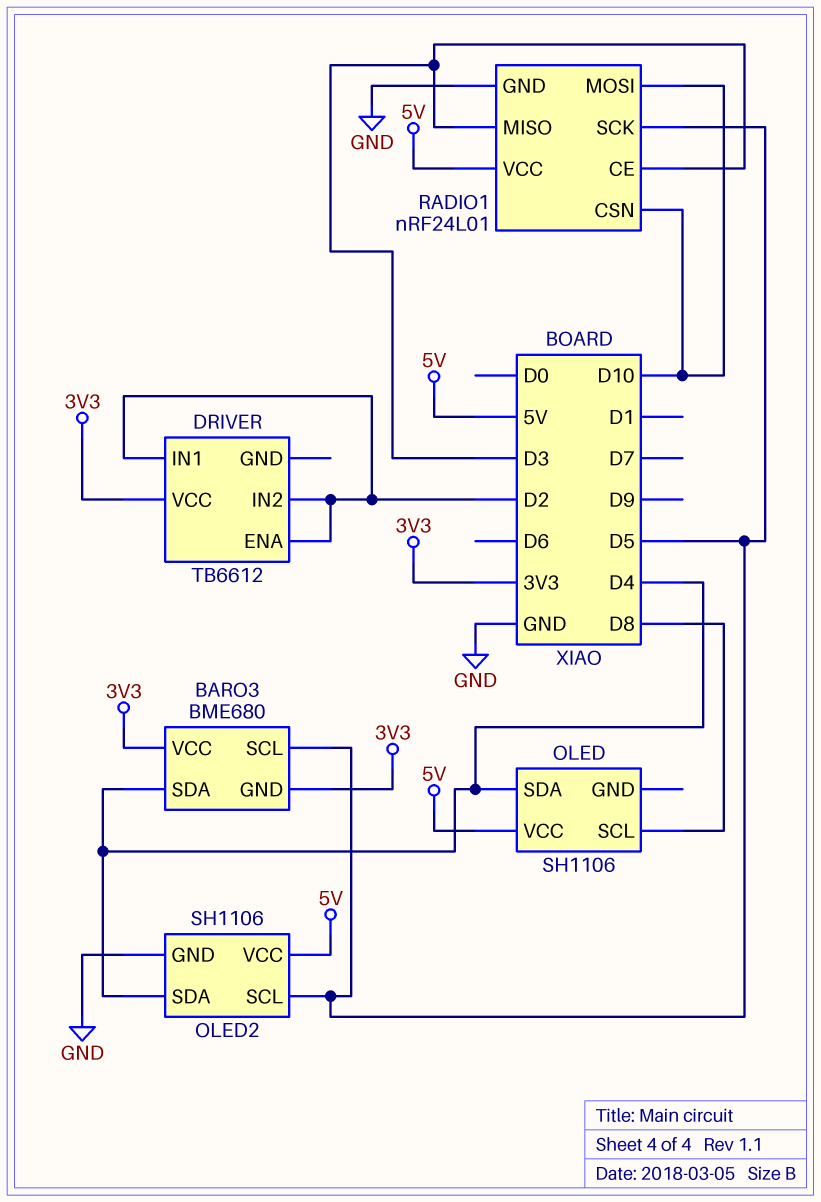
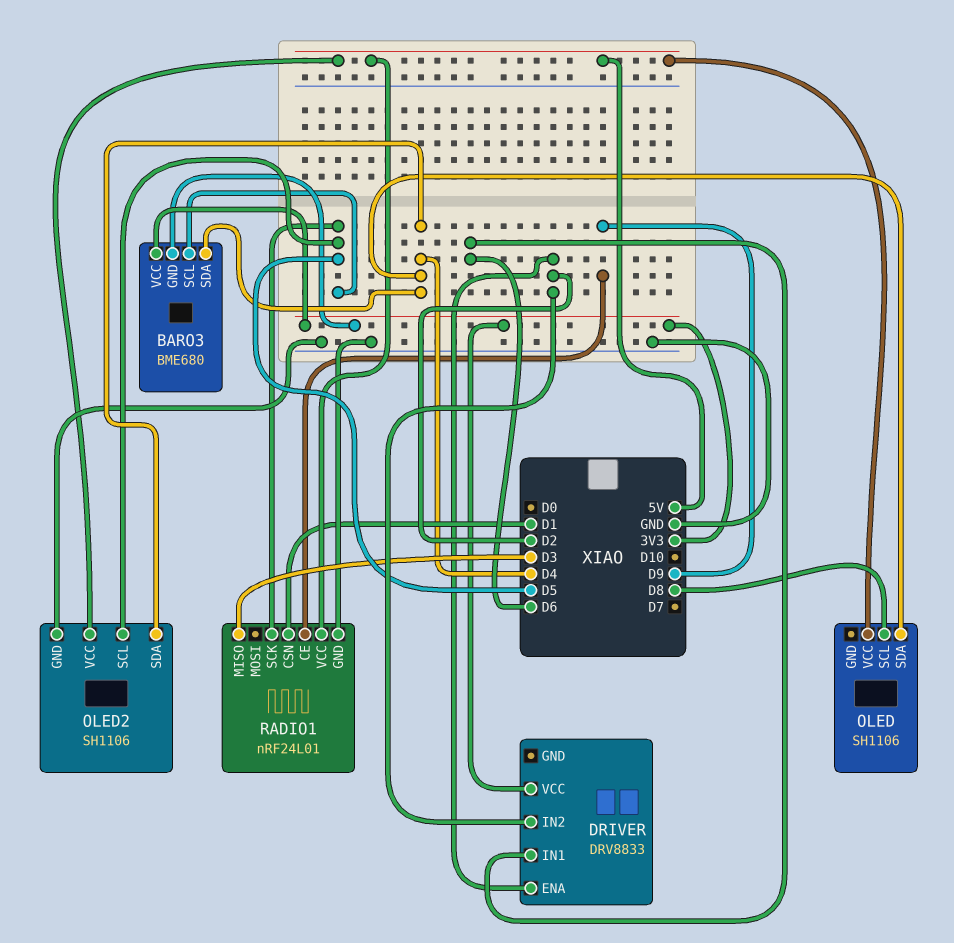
DRIVER: TB6612 -> DRV8833
DRIVER pin IN1: D2 -> D6
RADIO1 pin CE: D3 -> D9
RADIO1 pin CSN: D10 -> D1
RADIO1 pin MOSI: D10 -> none

